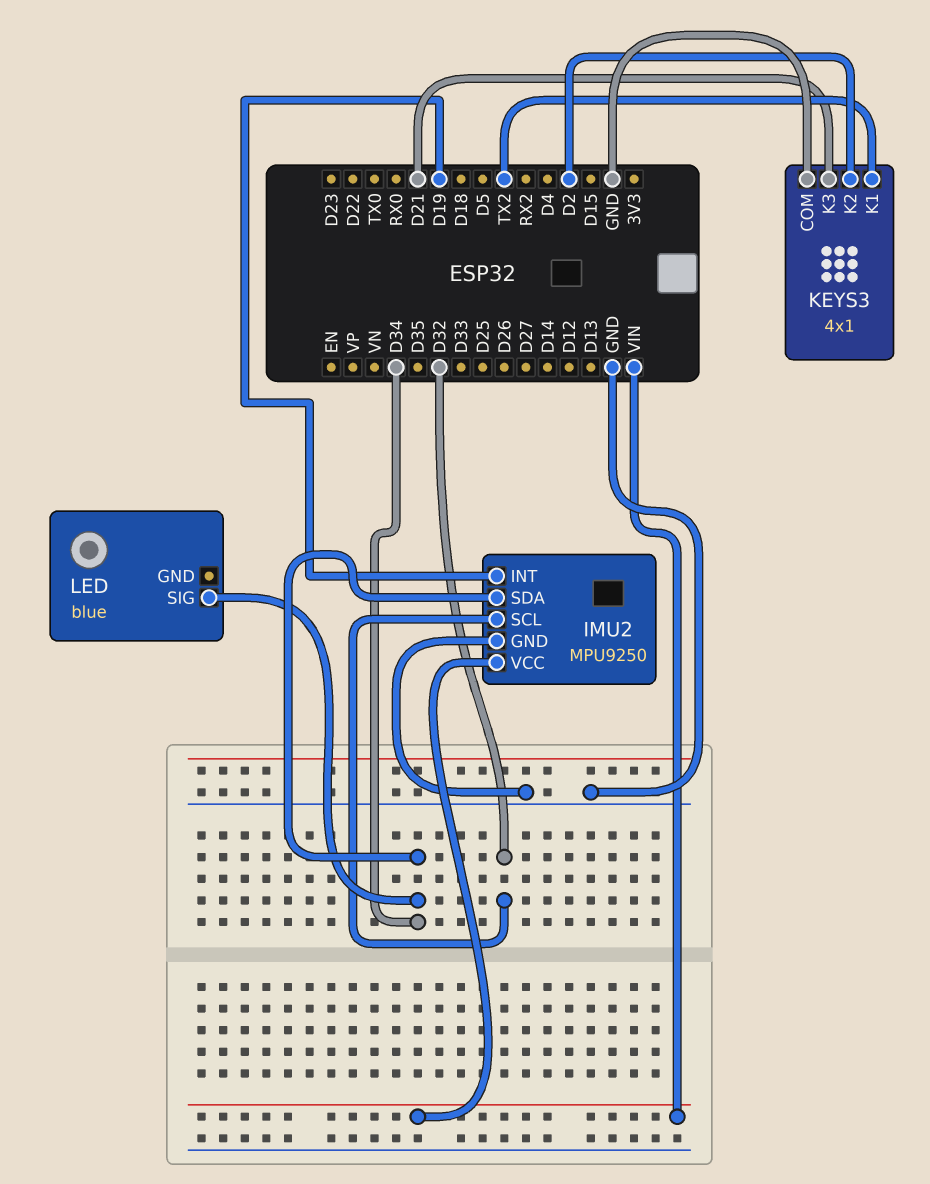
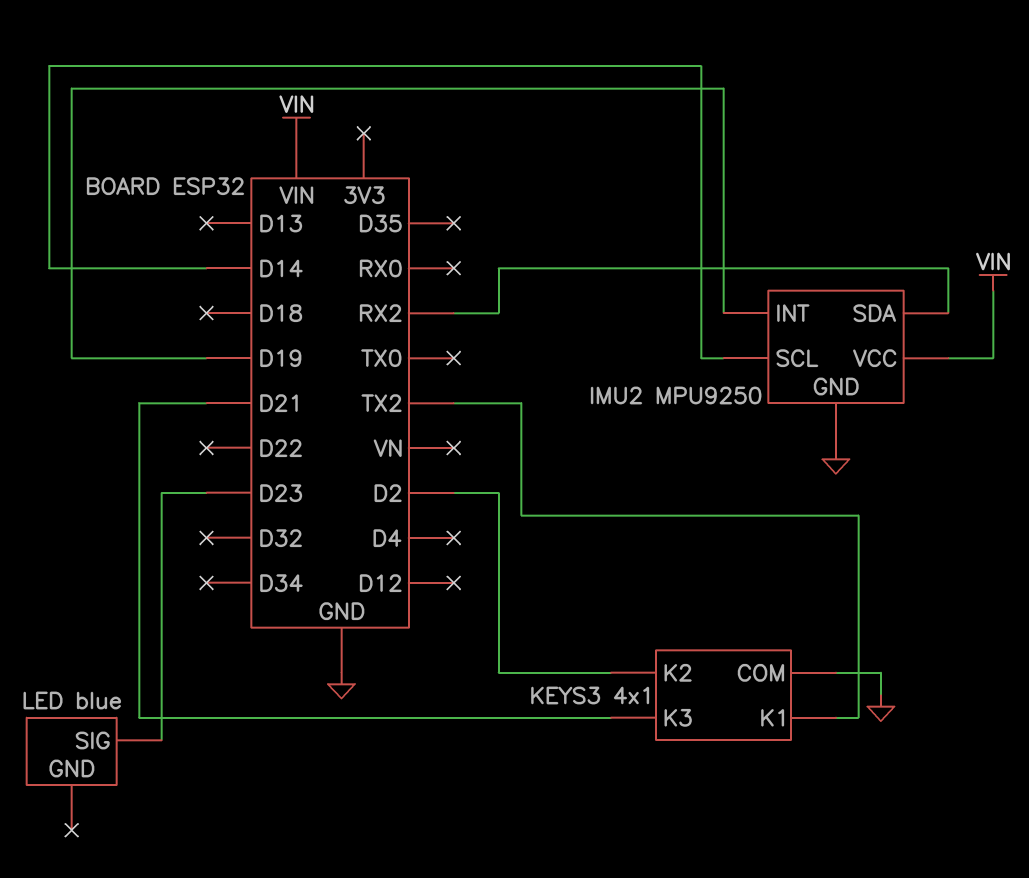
IMU2 pin SCL: D32 -> D14
IMU2 pin SDA: D34 -> RX2
LED pin SIG: D34 -> D23

